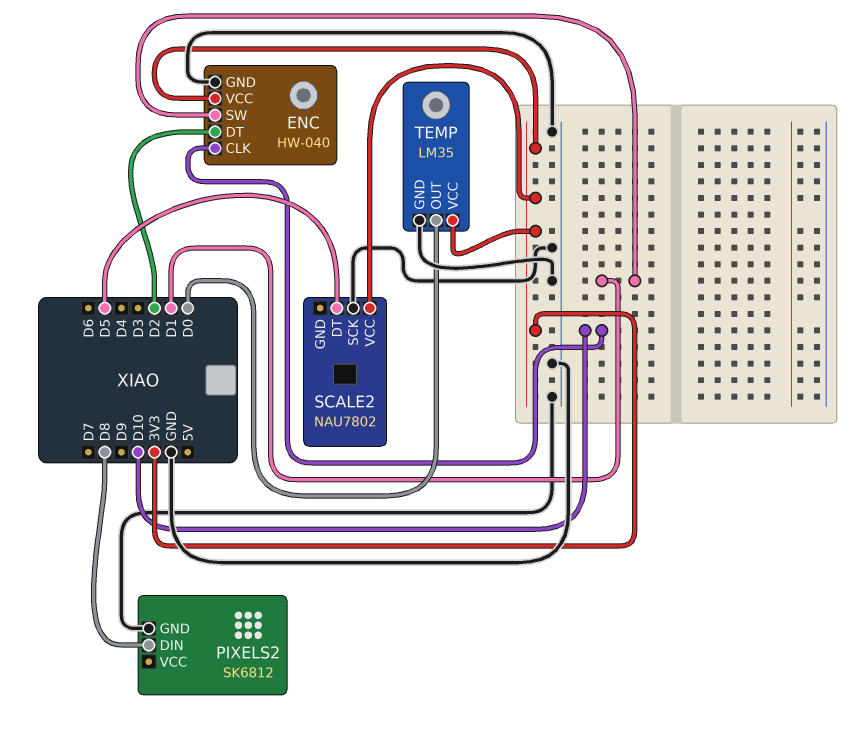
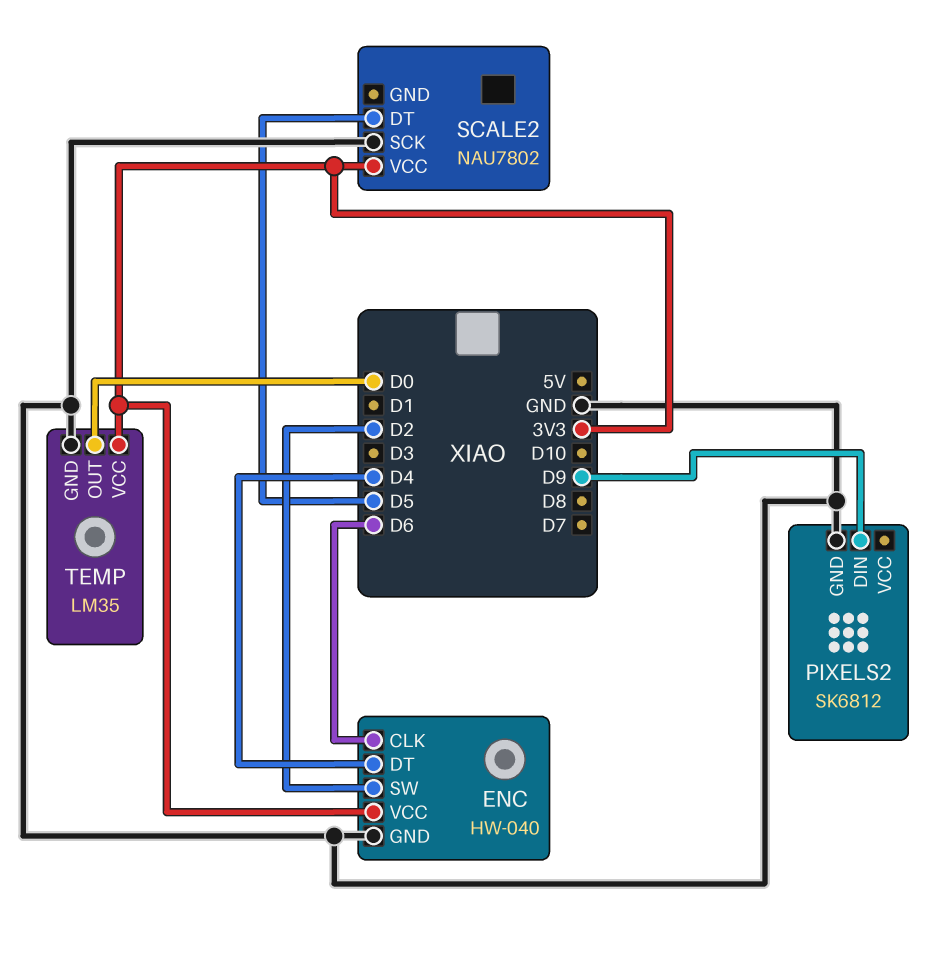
ENC pin CLK: D10 -> D6
ENC pin DT: D2 -> D4
ENC pin SW: D1 -> D2
PIXELS2 pin DIN: D8 -> D9

